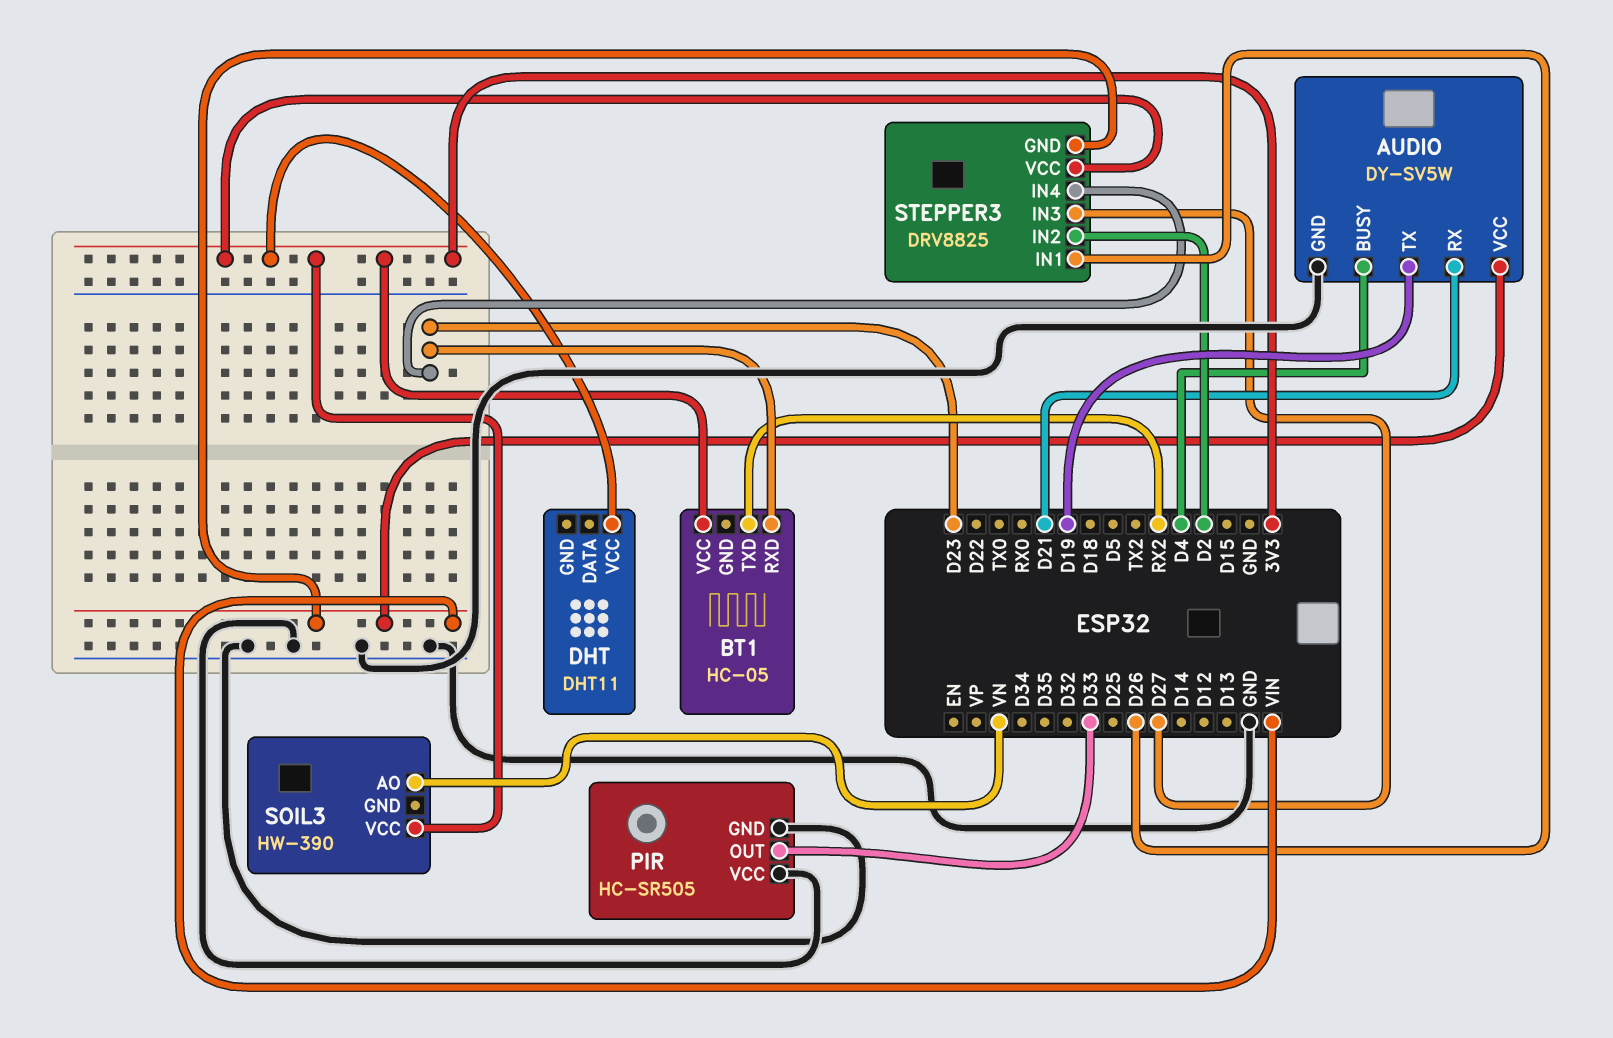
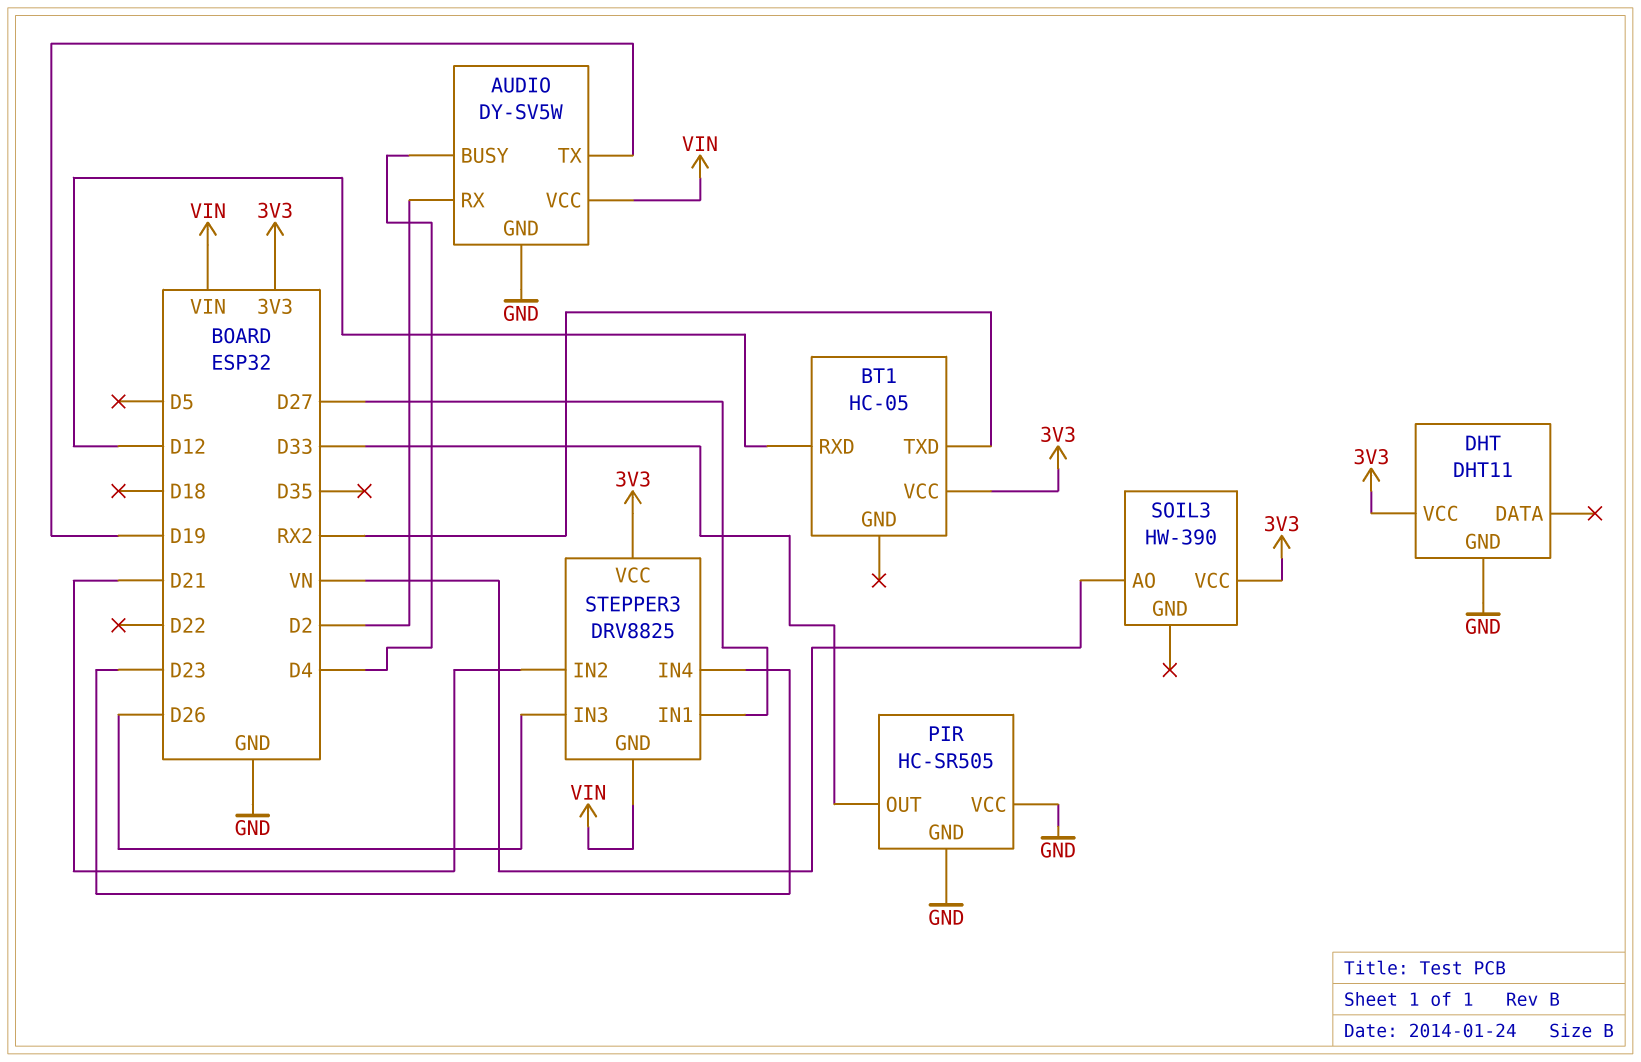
AUDIO pin RX: D21 -> D2
BT1 pin RXD: D23 -> D12
DHT pin GND: none -> GND
STEPPER3 pin IN1: D26 -> D27
STEPPER3 pin IN2: D2 -> D21
STEPPER3 pin IN3: D27 -> D26

